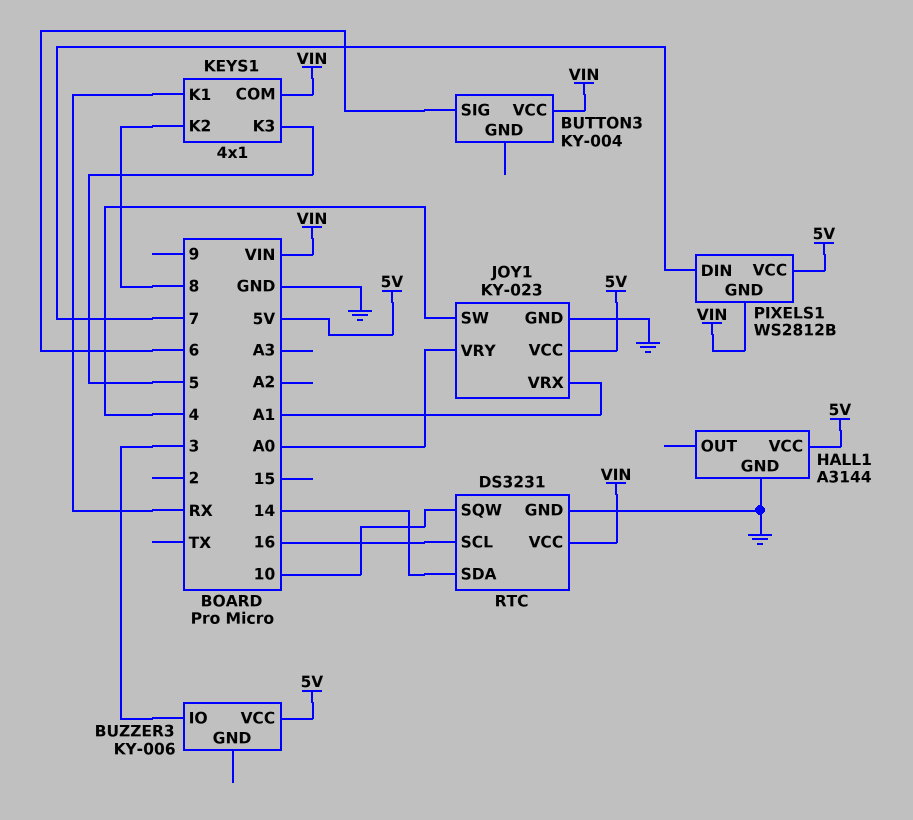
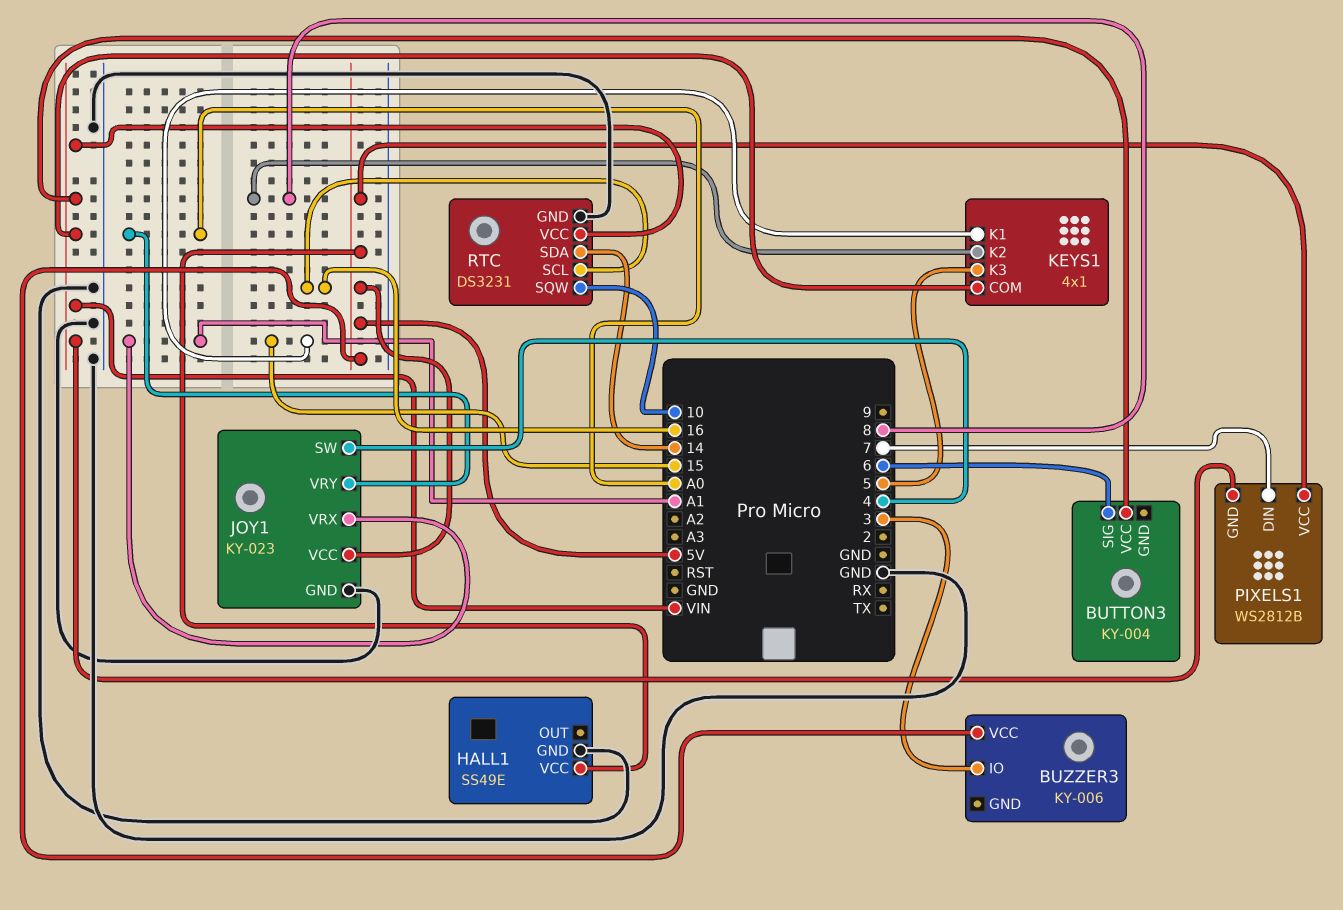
HALL1: A3144 -> SS49E
KEYS1 pin K1: RX -> 15

